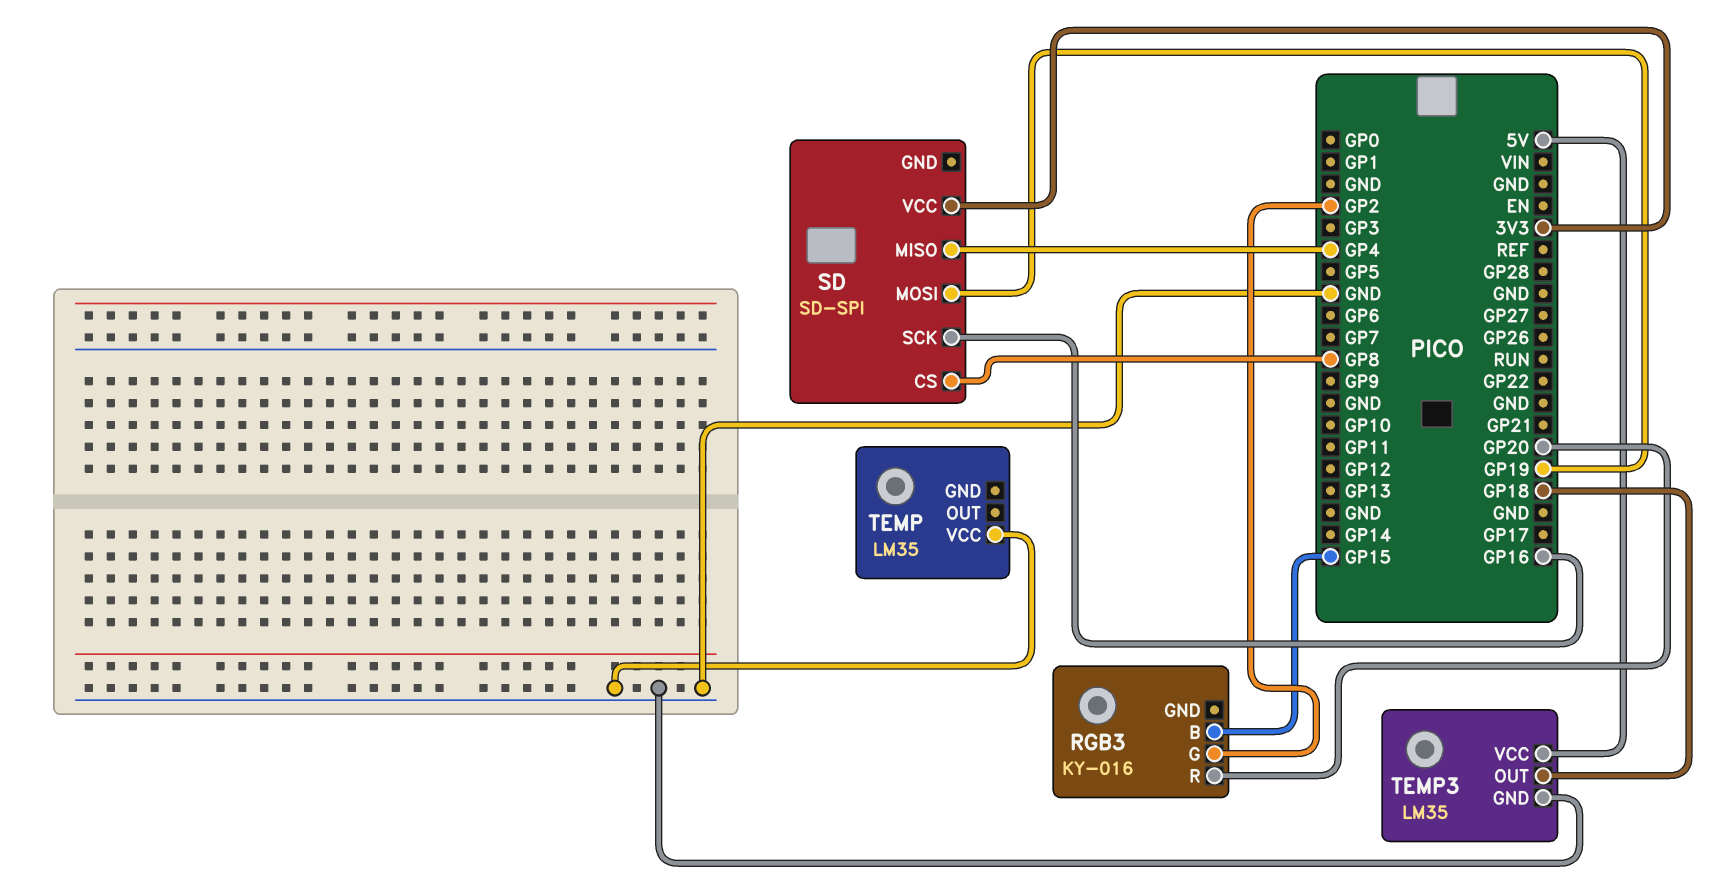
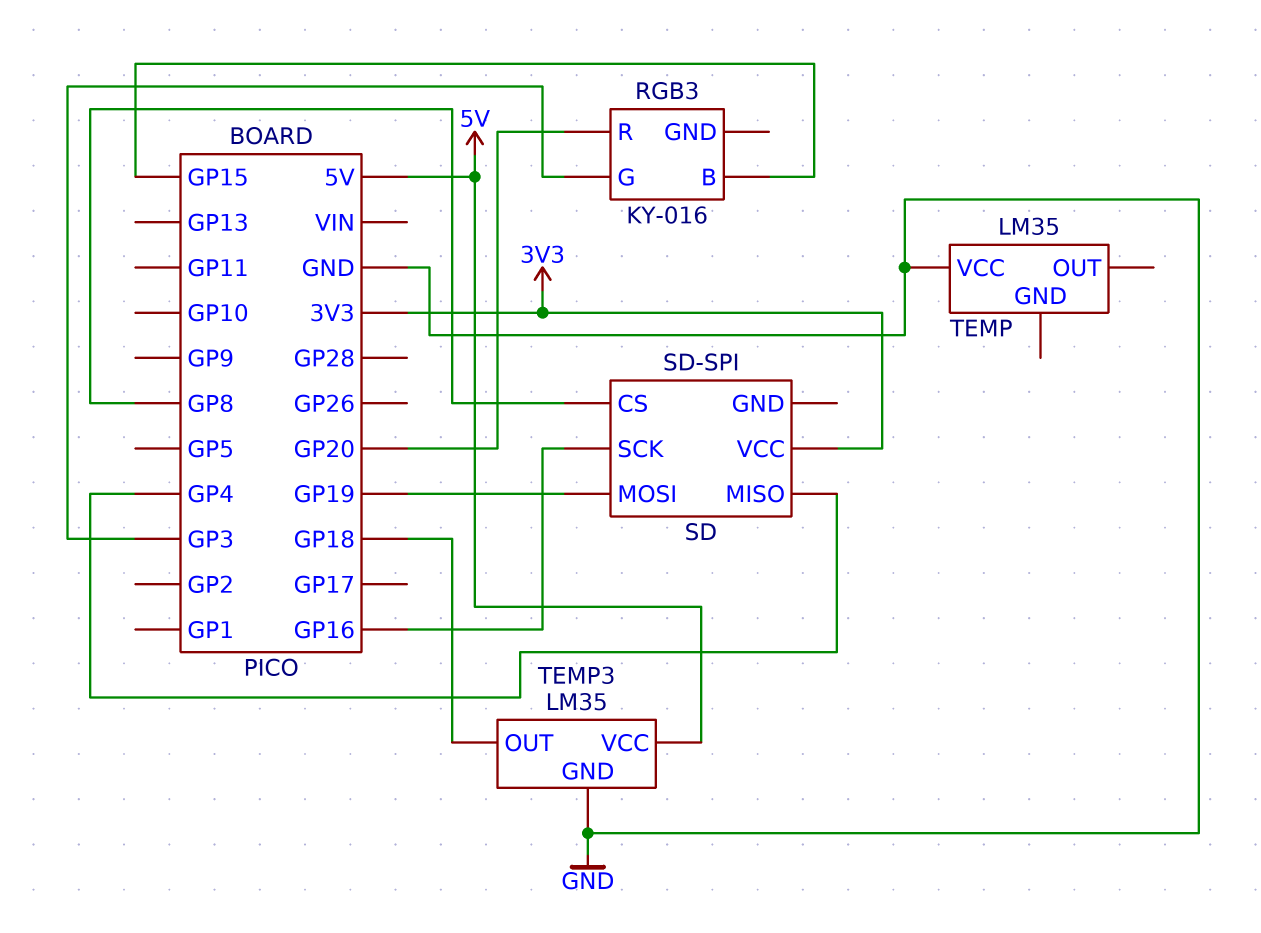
RGB3 pin G: GP2 -> GP3

